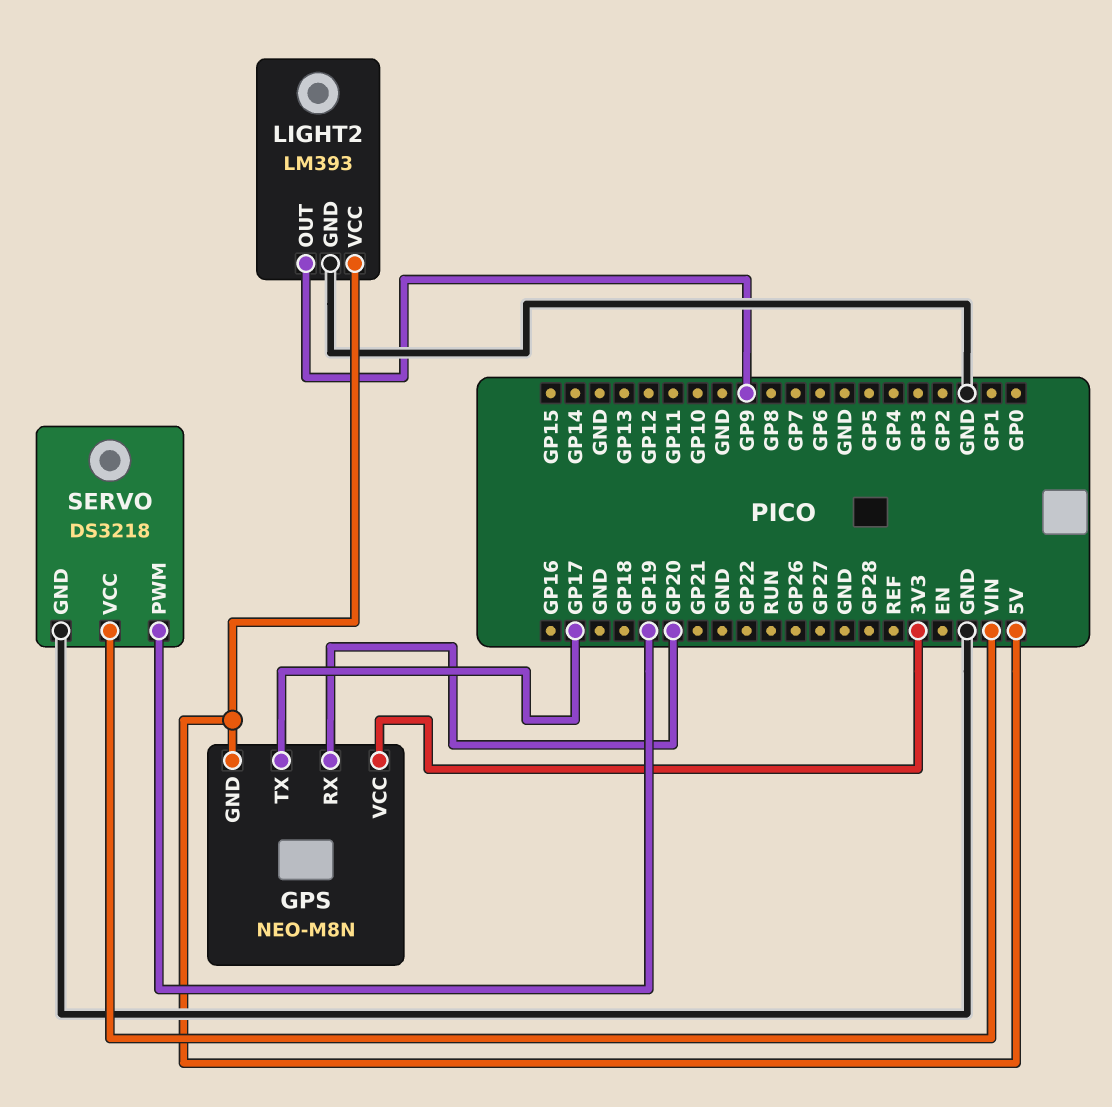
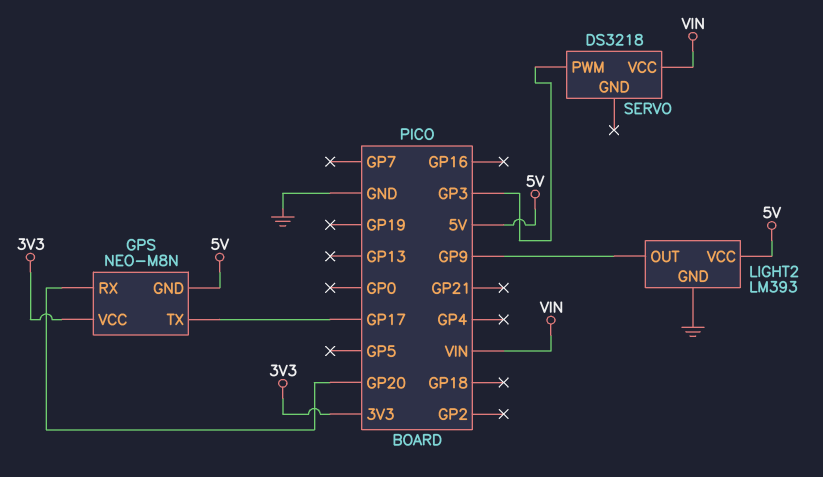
SERVO pin GND: GND -> none
SERVO pin PWM: GP19 -> GP3

